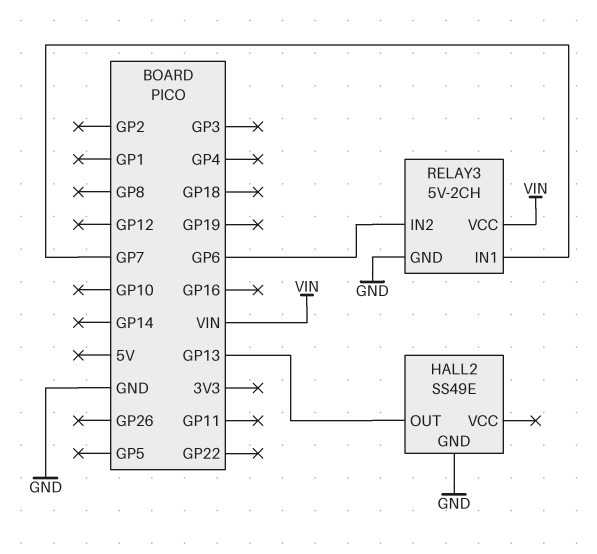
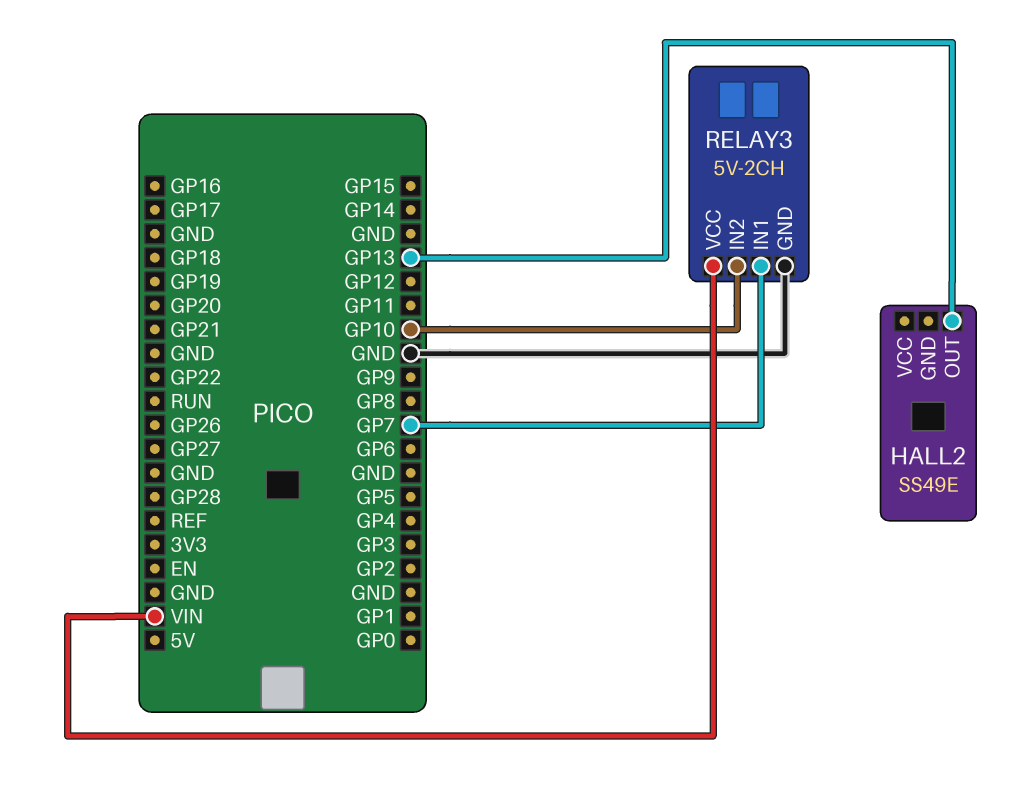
HALL2 pin GND: GND -> none
RELAY3 pin IN2: GP6 -> GP10

